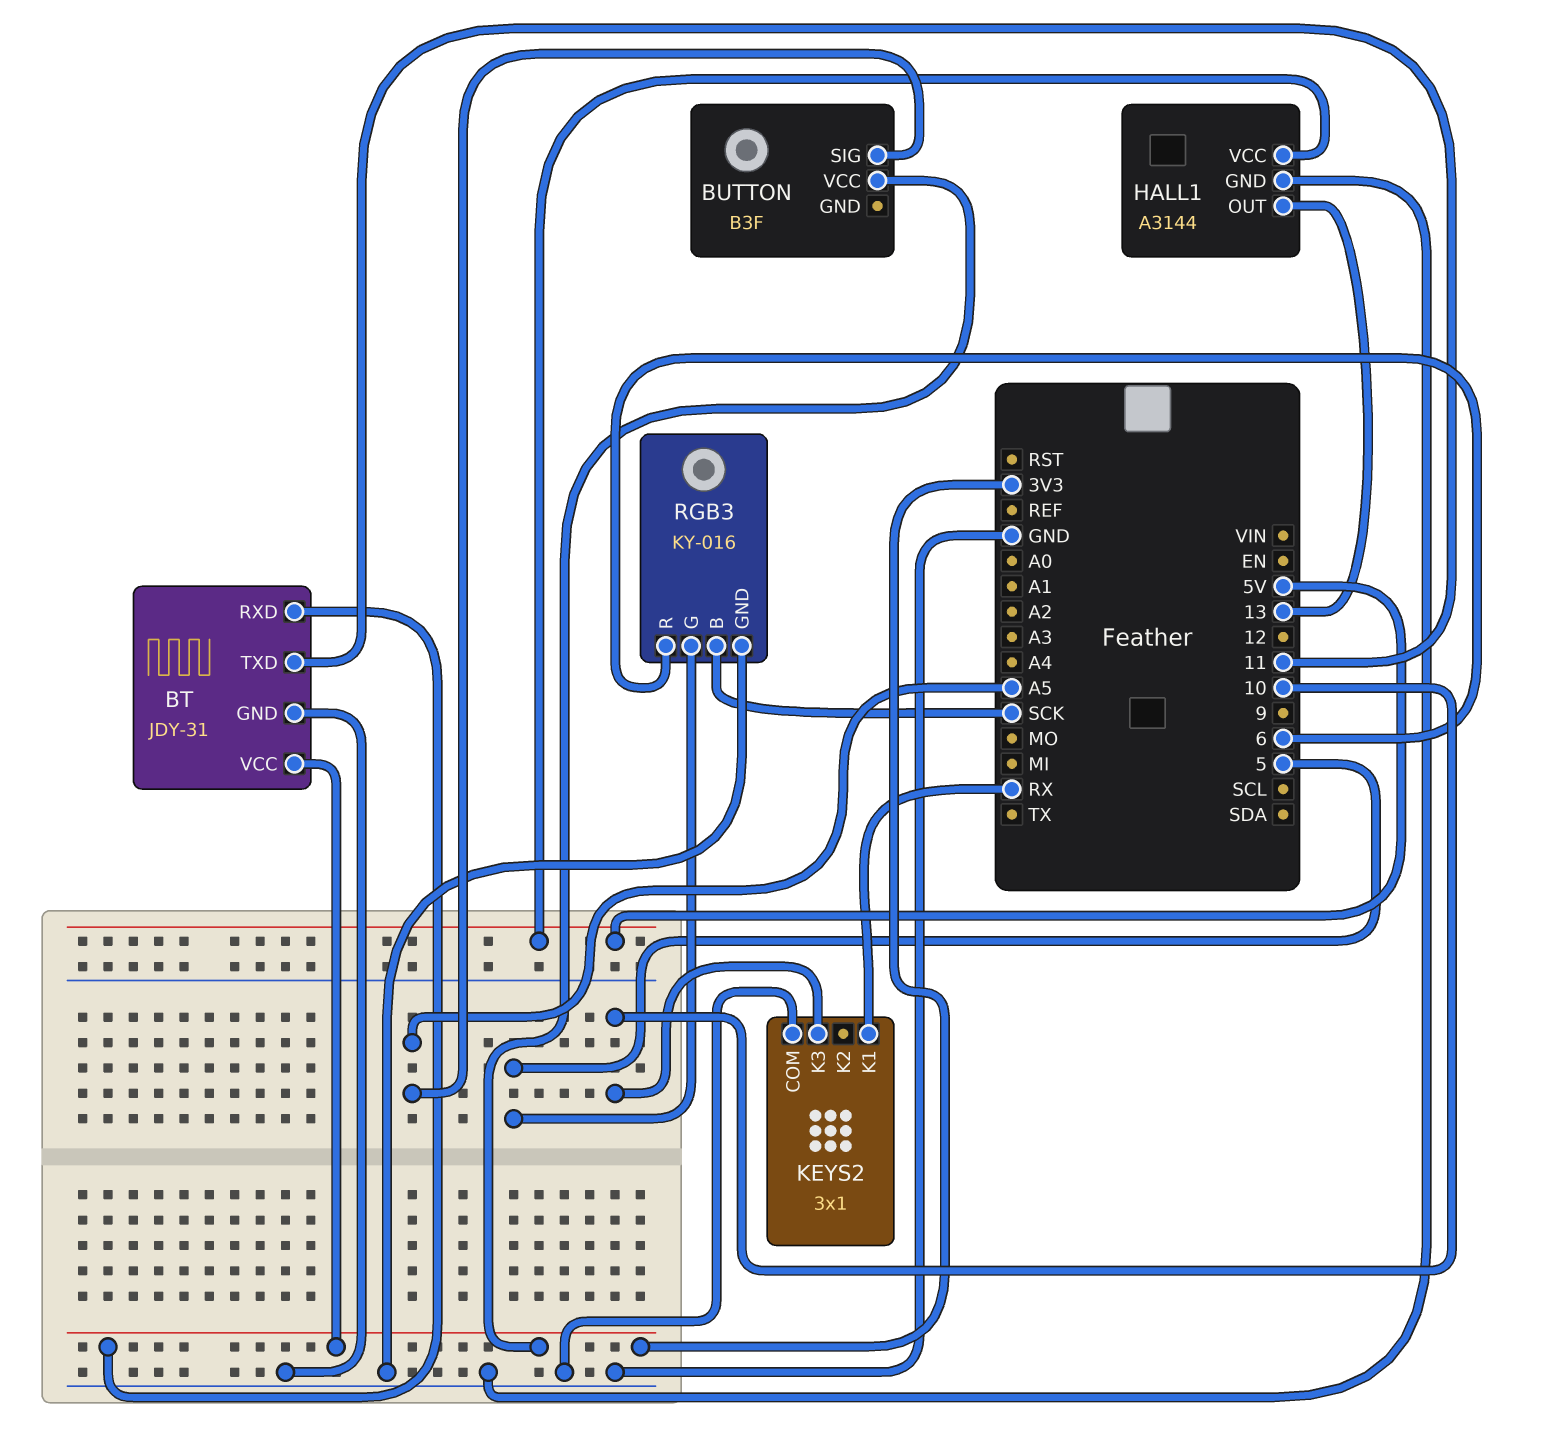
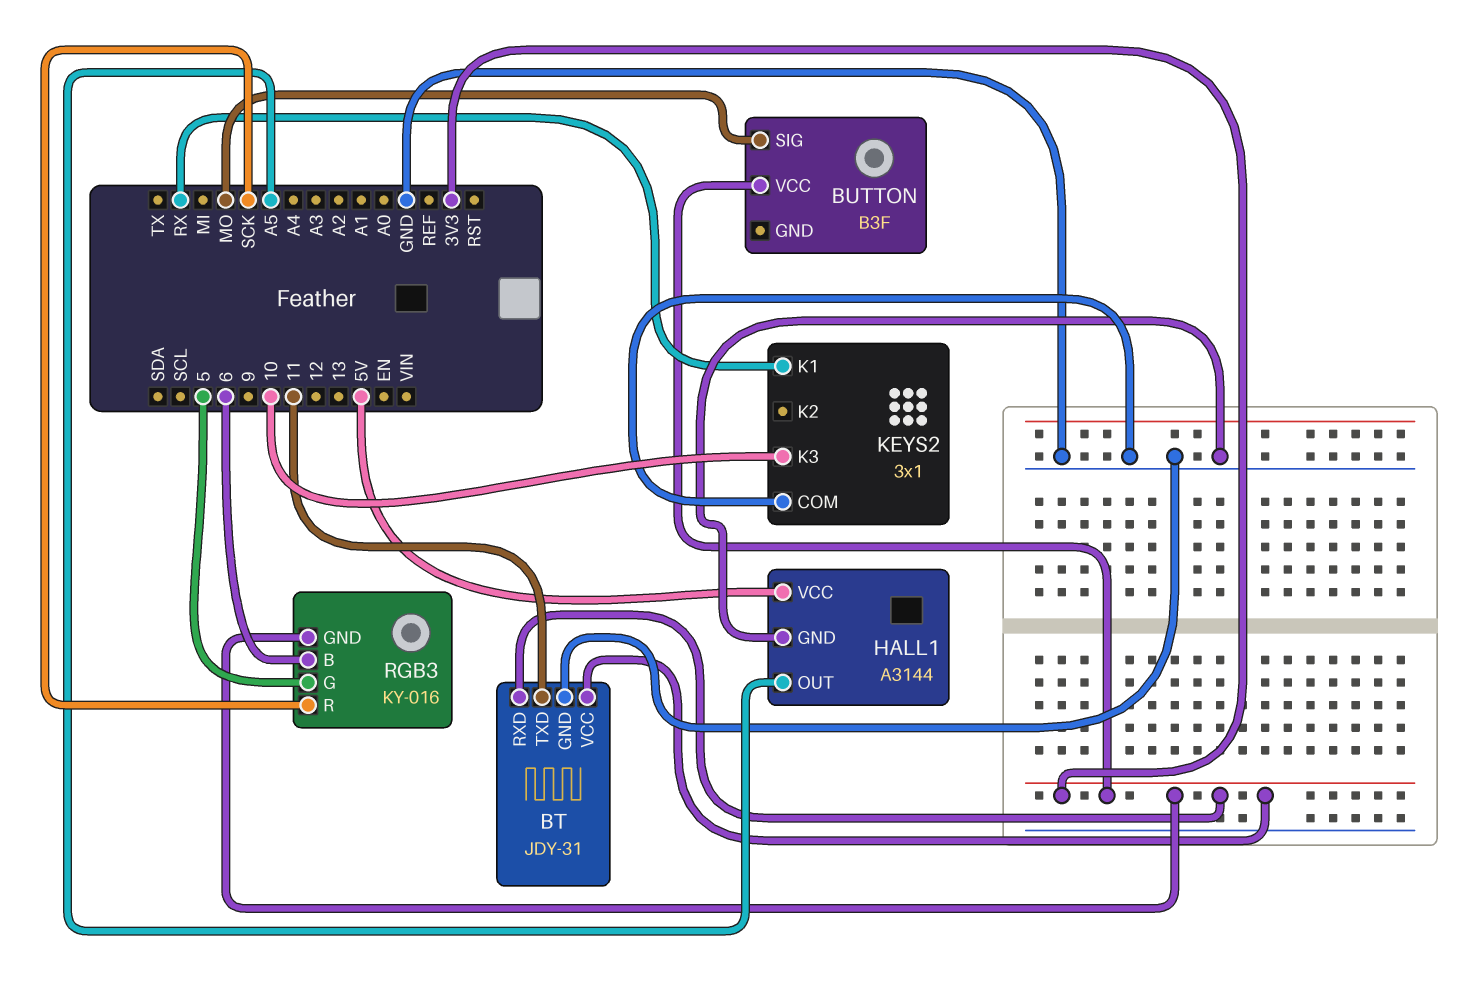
BUTTON pin SIG: A5 -> MO
HALL1 pin OUT: 13 -> A5
RGB3 pin B: SCK -> 6
RGB3 pin GND: GND -> 3V3
RGB3 pin R: 6 -> SCK

